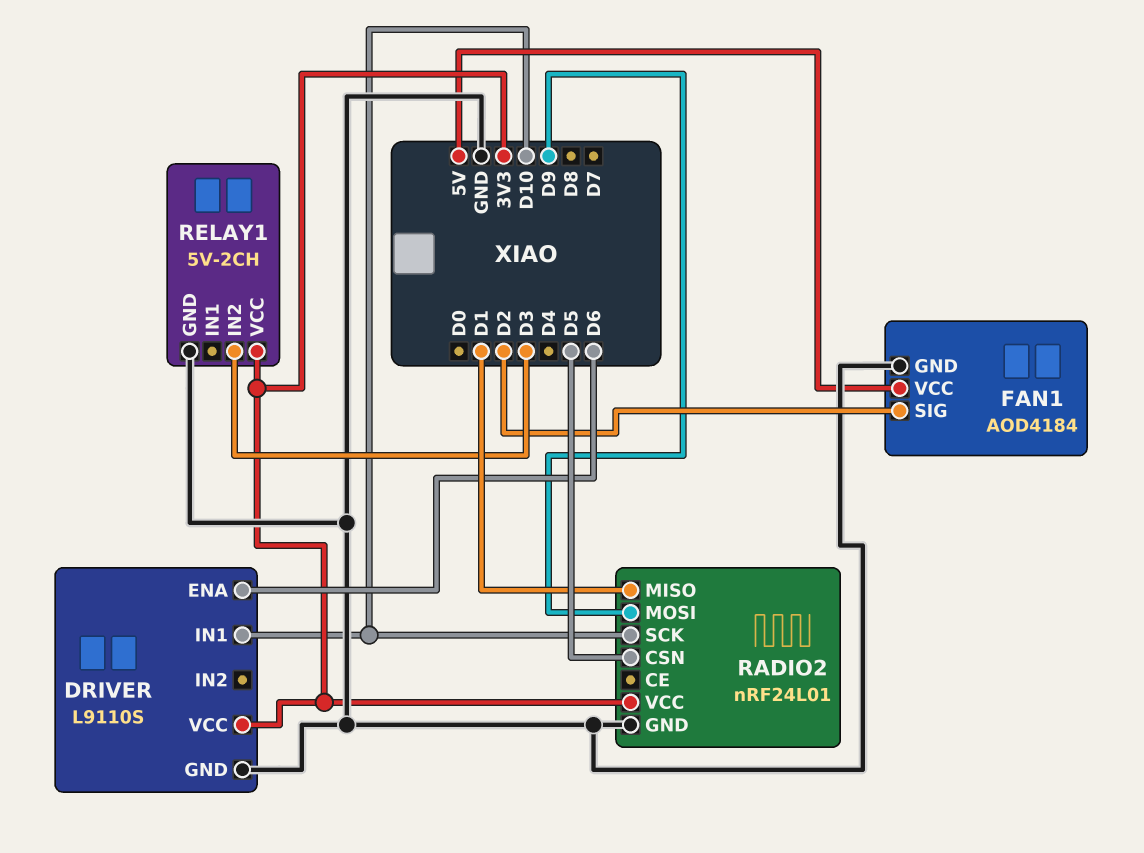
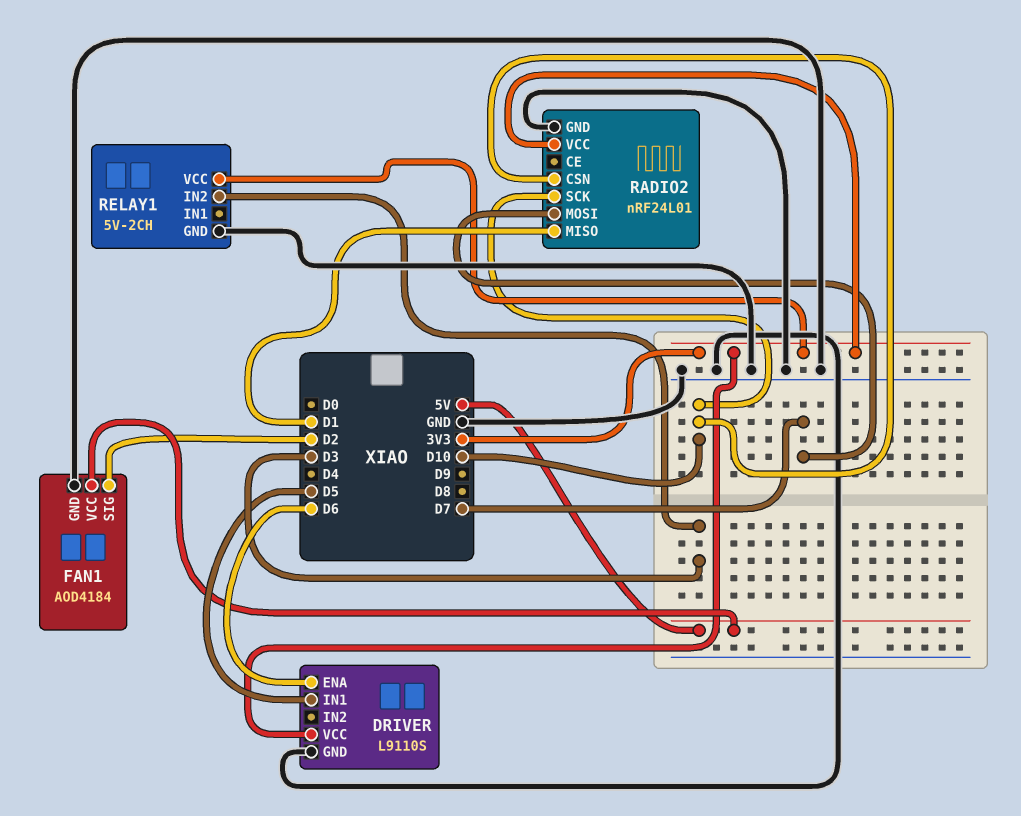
DRIVER pin IN1: D10 -> D5
RADIO2 pin CSN: D5 -> D10
RADIO2 pin MOSI: D9 -> D7

